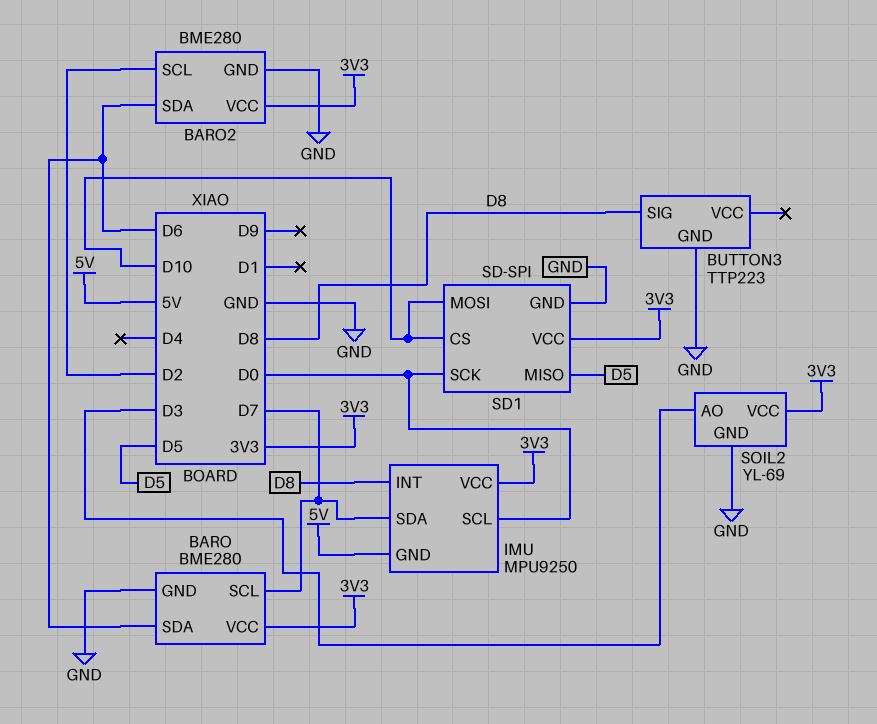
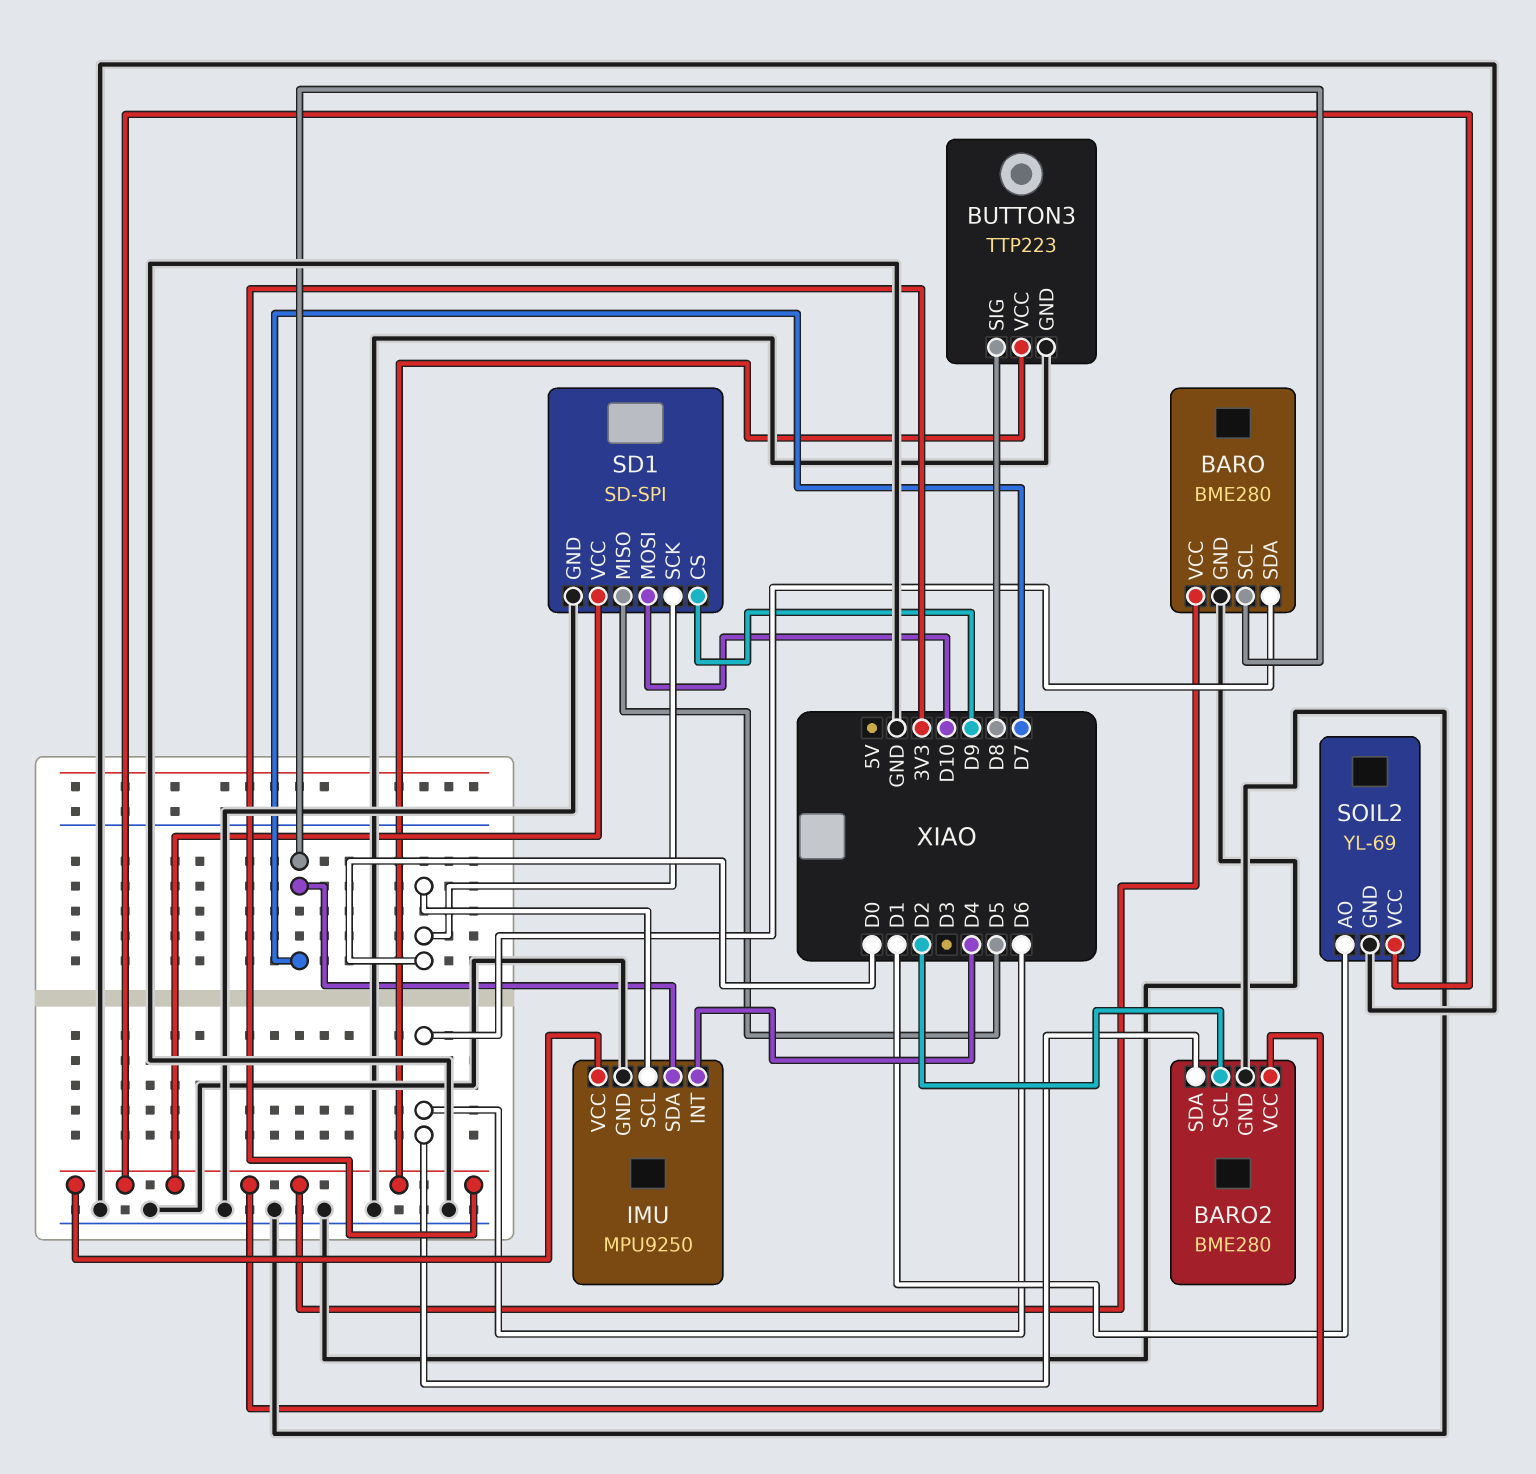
BUTTON3 pin VCC: none -> 3V3
IMU pin GND: 5V -> GND
IMU pin INT: D8 -> D4
SD1 pin CS: D10 -> D9
SOIL2 pin AO: D3 -> D1

